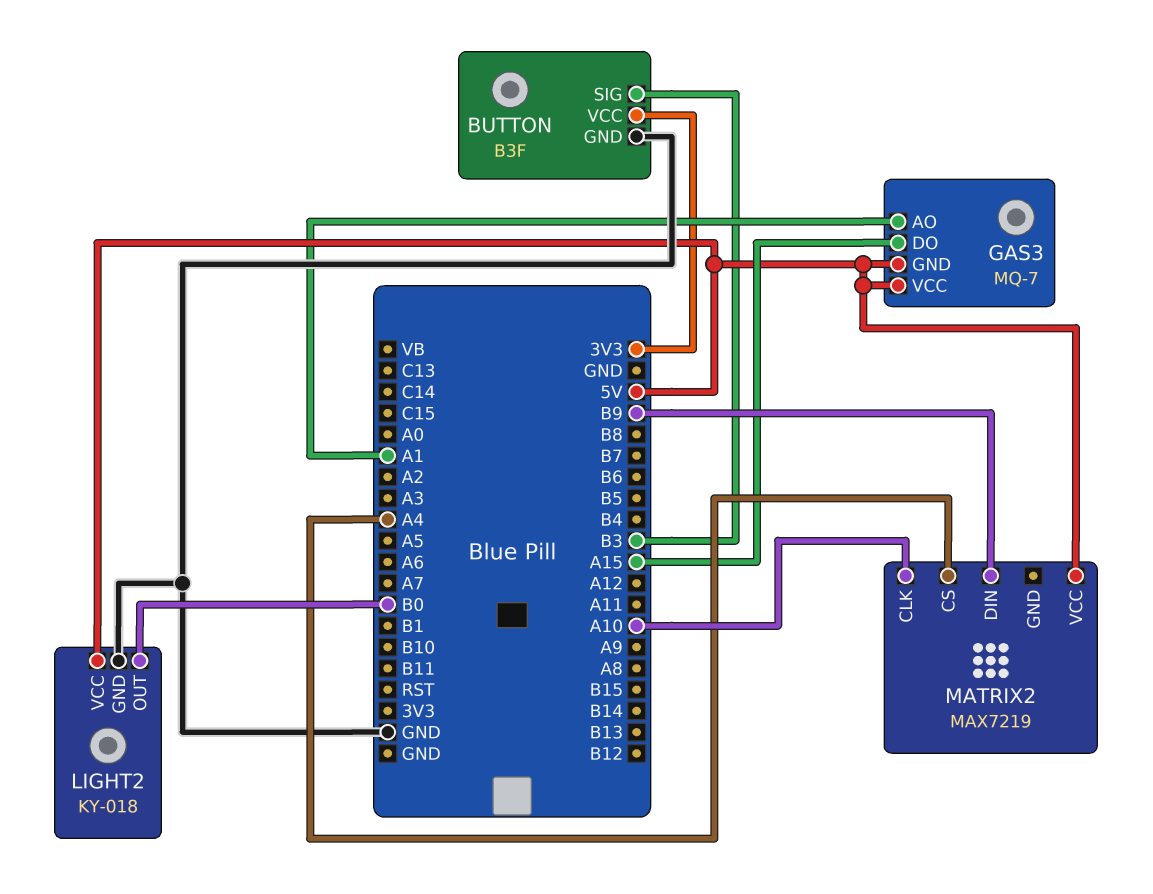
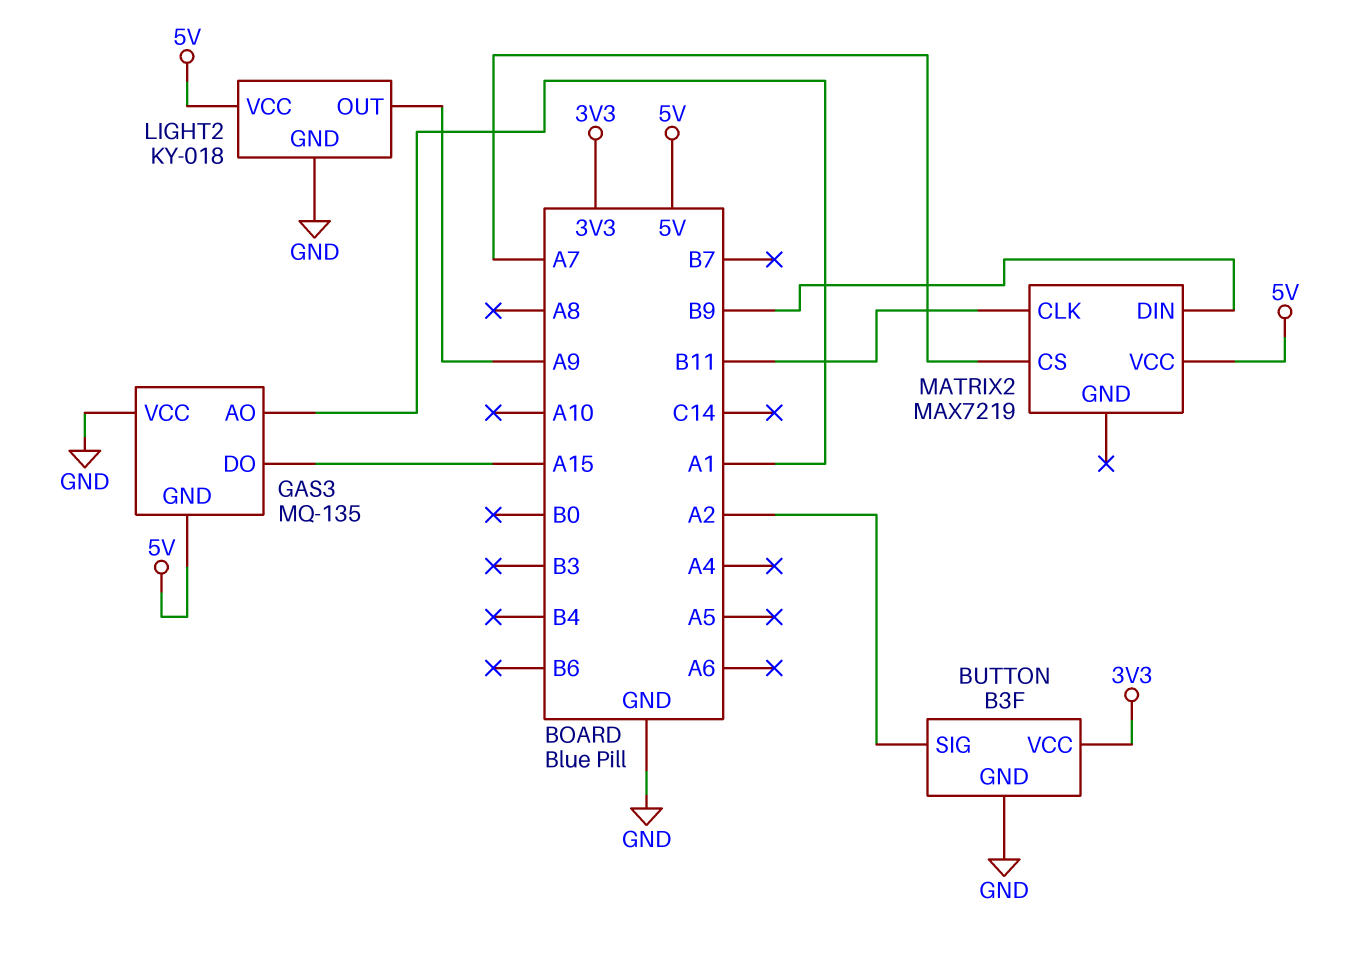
BUTTON pin SIG: B3 -> A2
GAS3: MQ-7 -> MQ-135
GAS3 pin VCC: 5V -> GND
LIGHT2 pin OUT: B0 -> A9
MATRIX2 pin CLK: A10 -> B11
MATRIX2 pin CS: A4 -> A7

